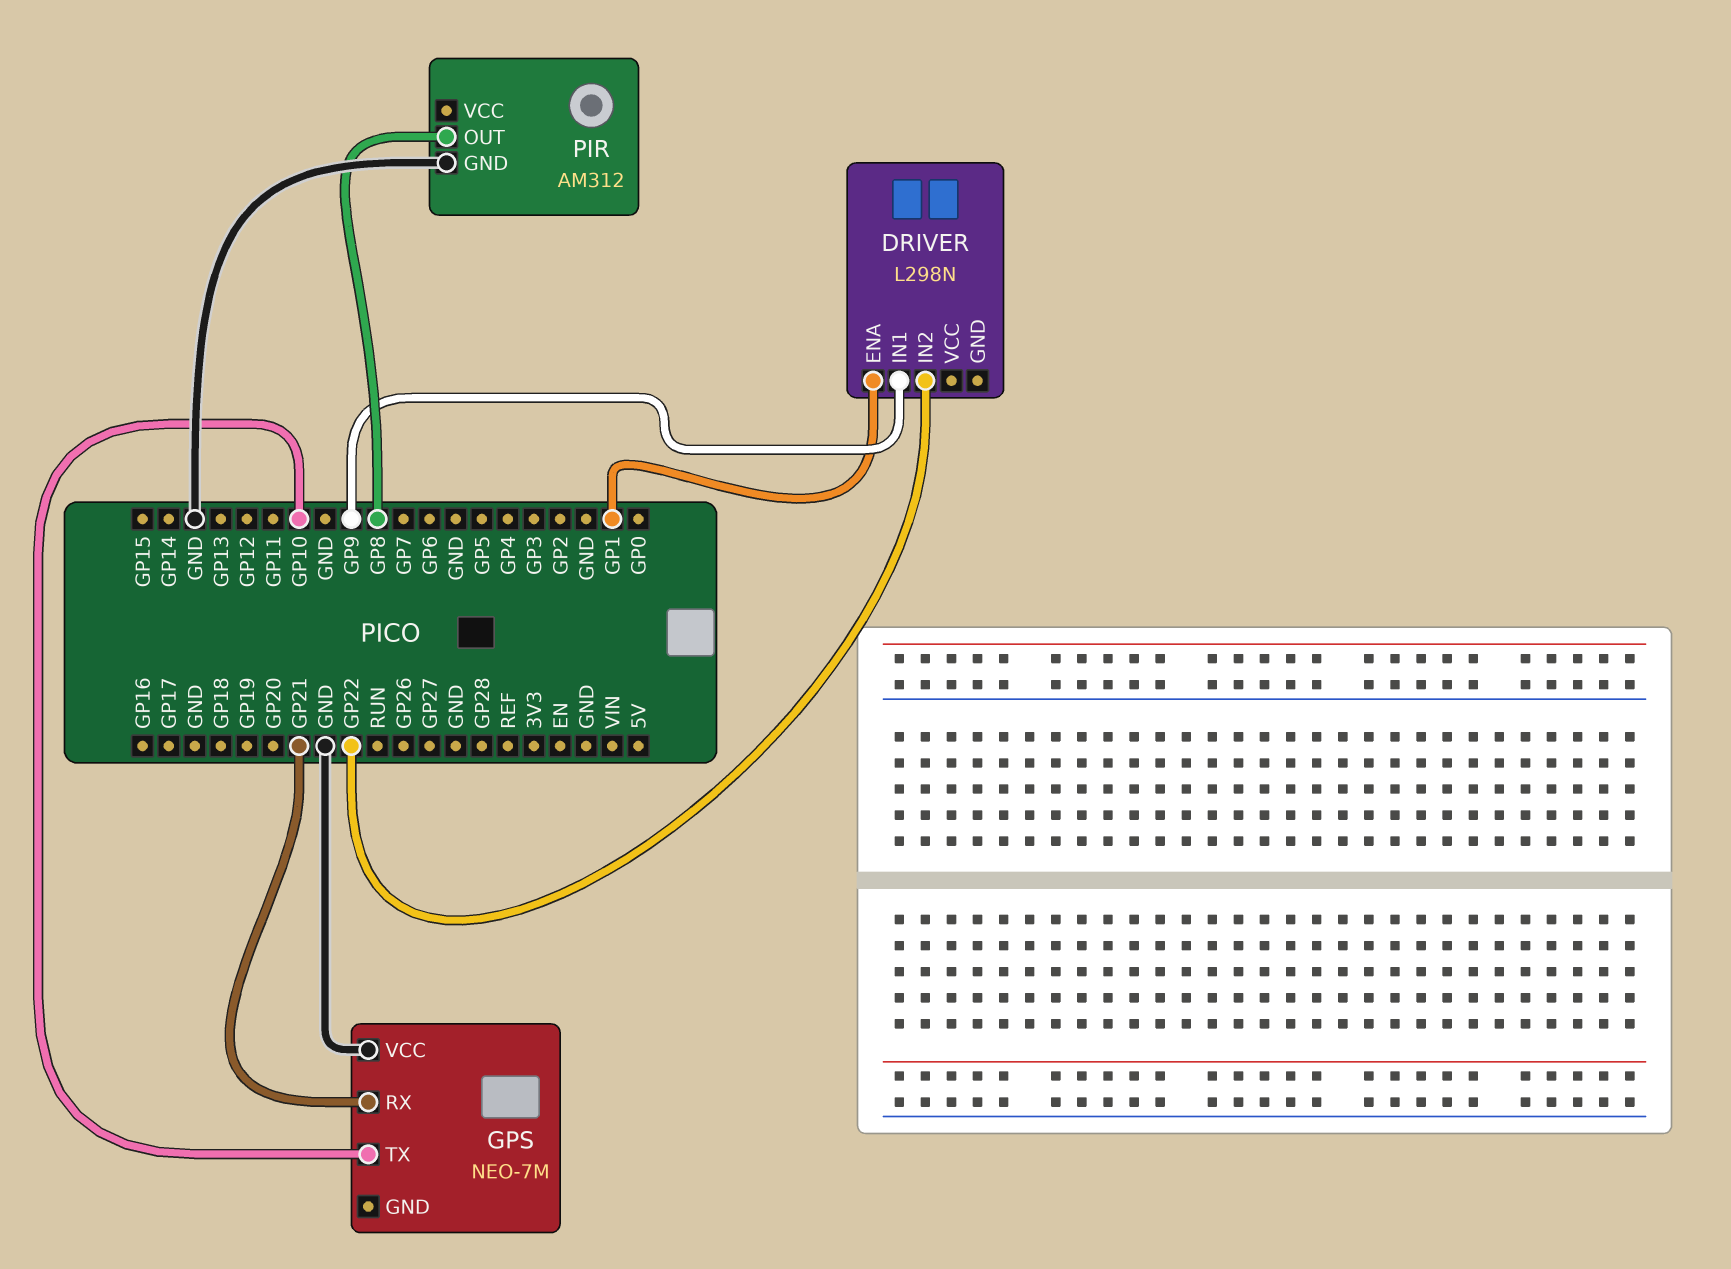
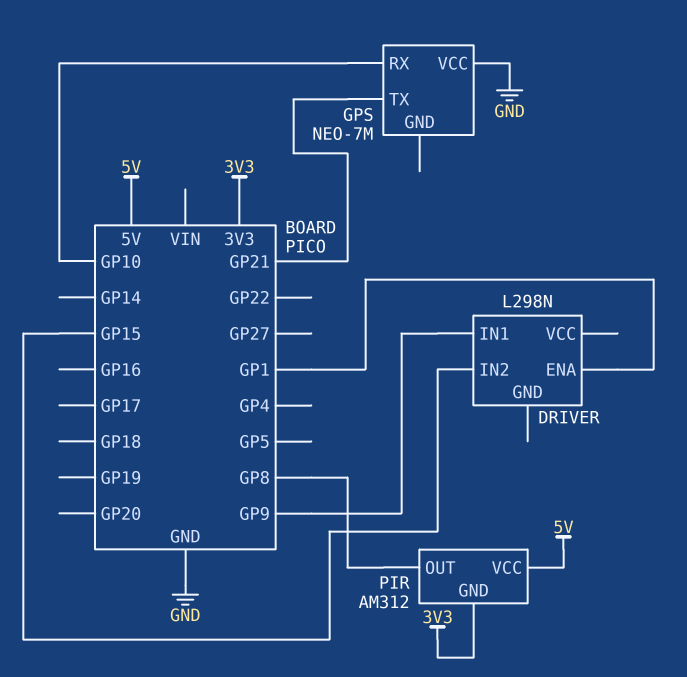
DRIVER pin IN2: GP22 -> GP15
GPS pin RX: GP21 -> GP10
GPS pin TX: GP10 -> GP21
PIR pin GND: GND -> 3V3
PIR pin VCC: none -> 5V

